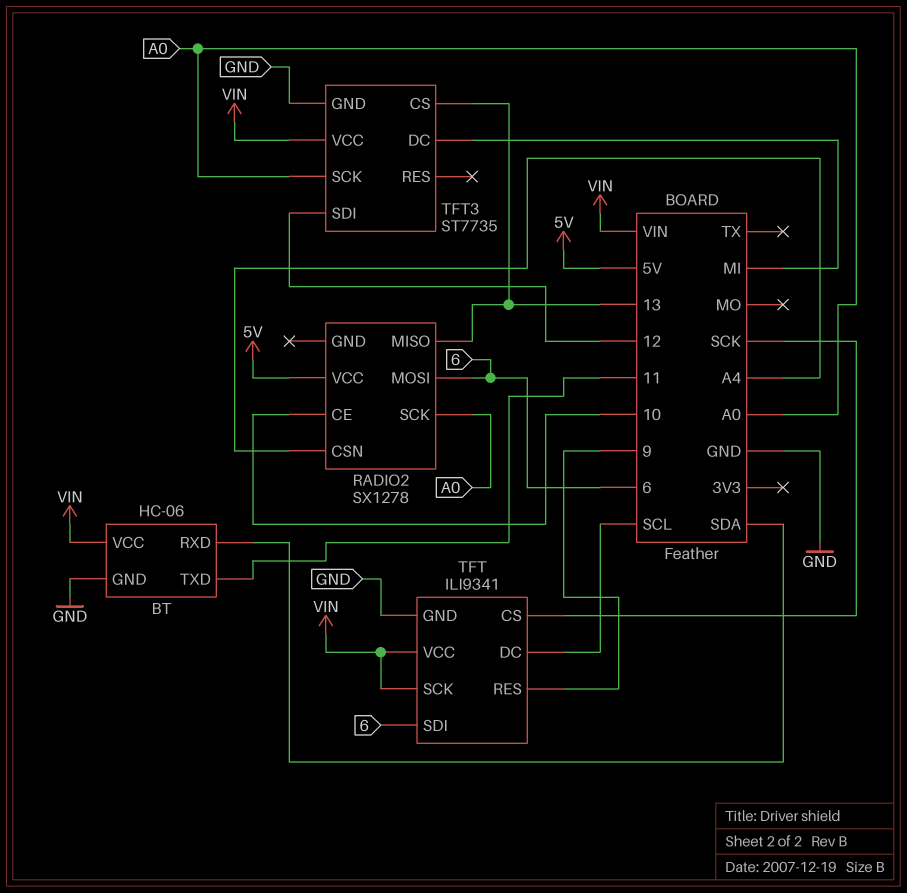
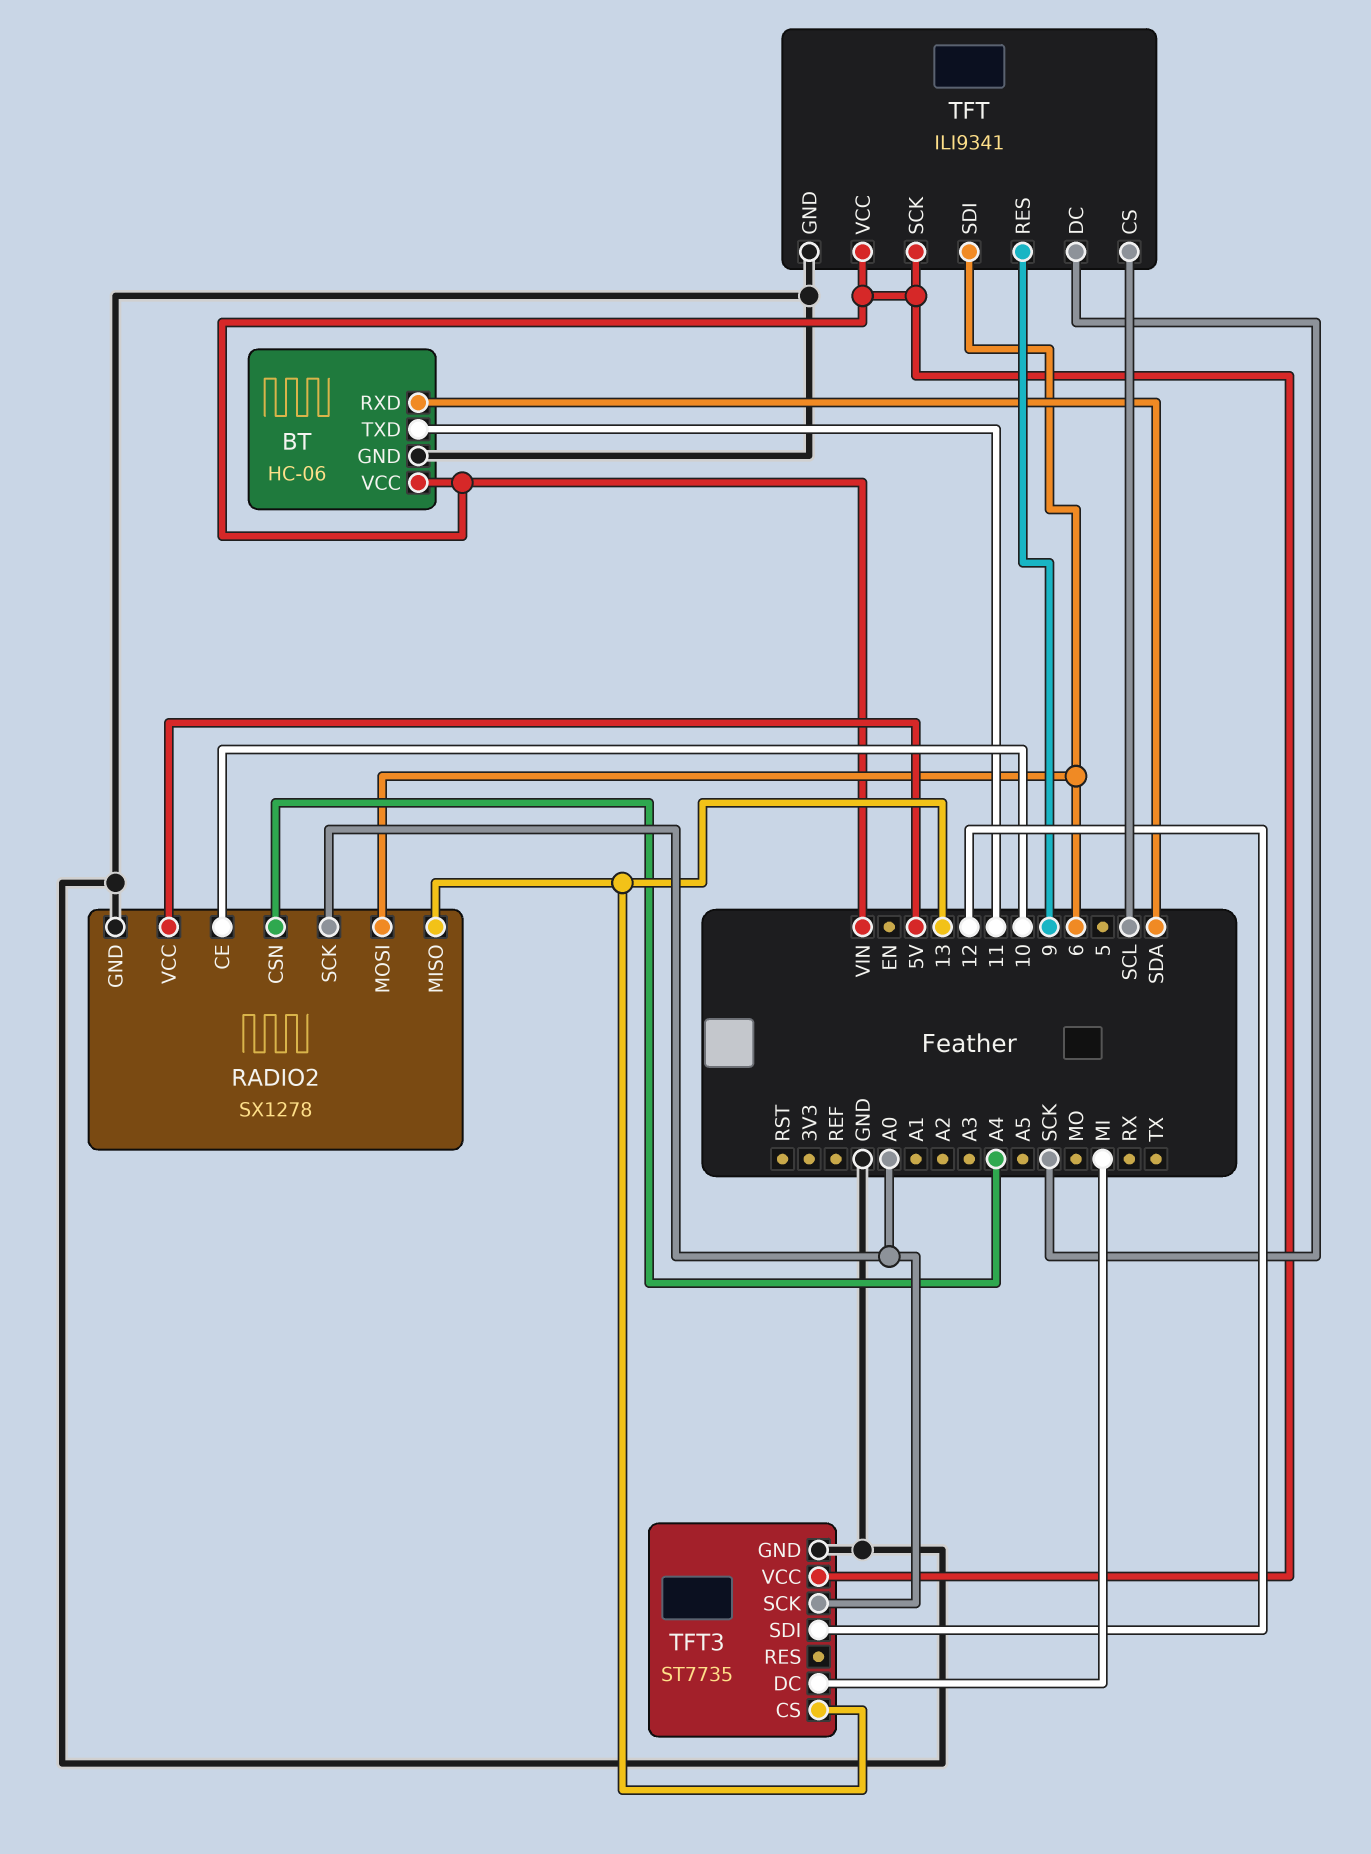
RADIO2 pin GND: none -> GND
TFT pin CS: SCK -> SCL
TFT pin DC: SCL -> SCK

